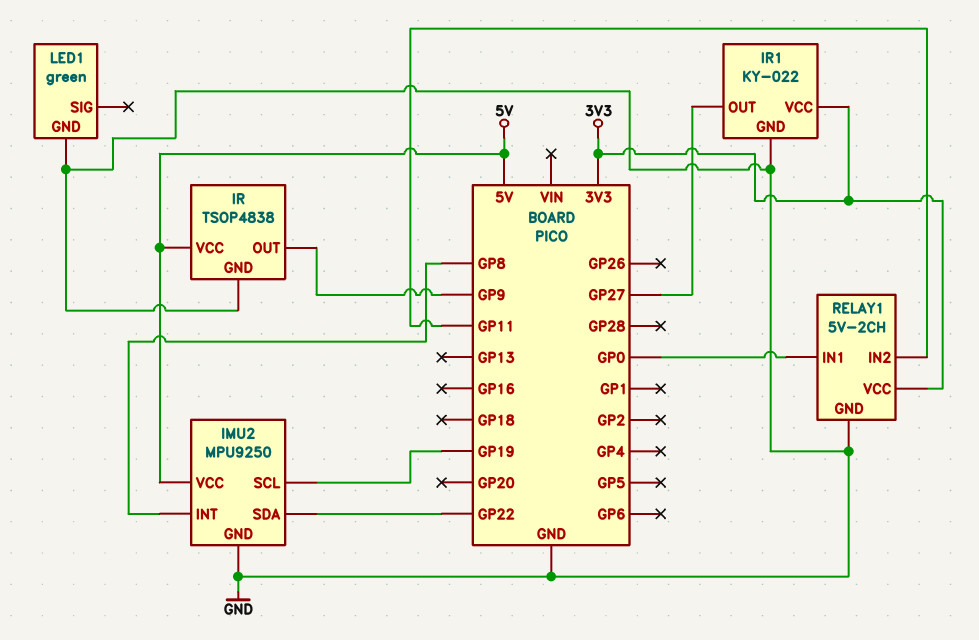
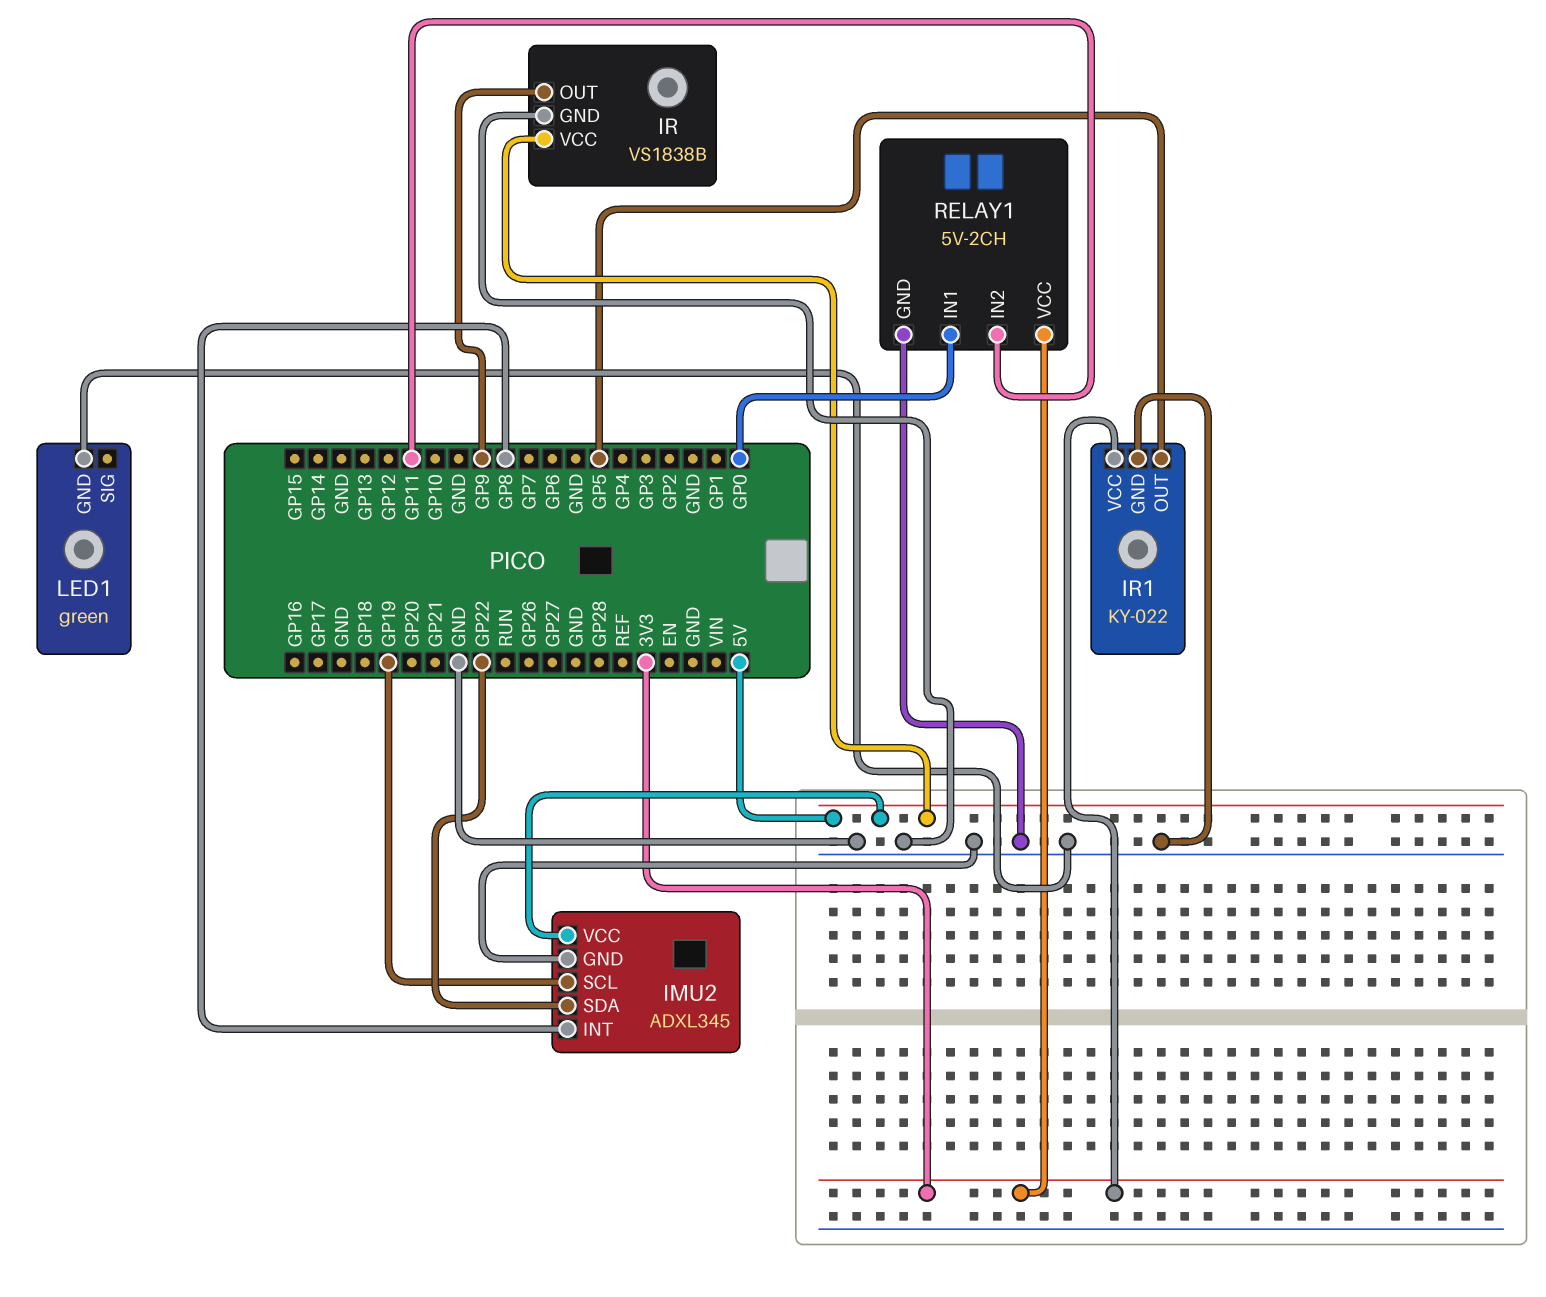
IMU2: MPU9250 -> ADXL345
IR: TSOP4838 -> VS1838B
IR1 pin OUT: GP27 -> GP5

